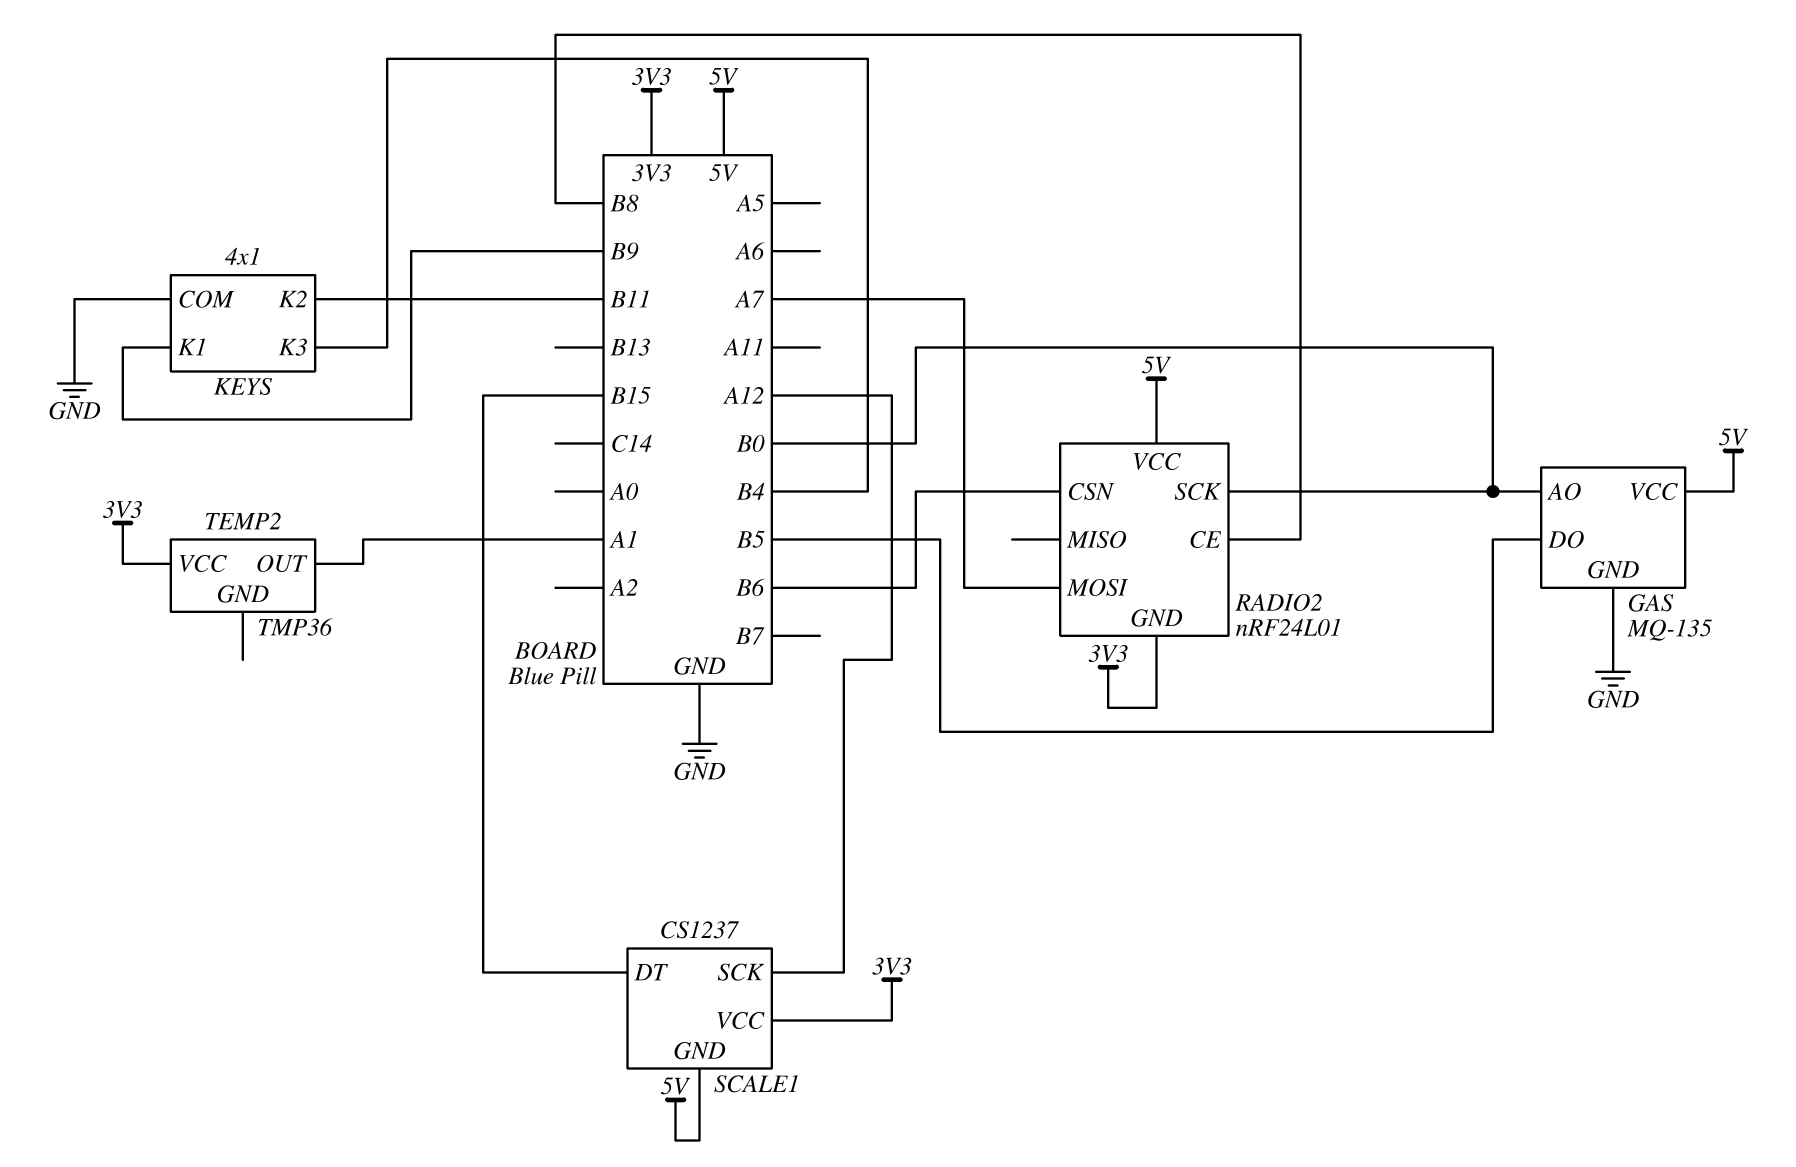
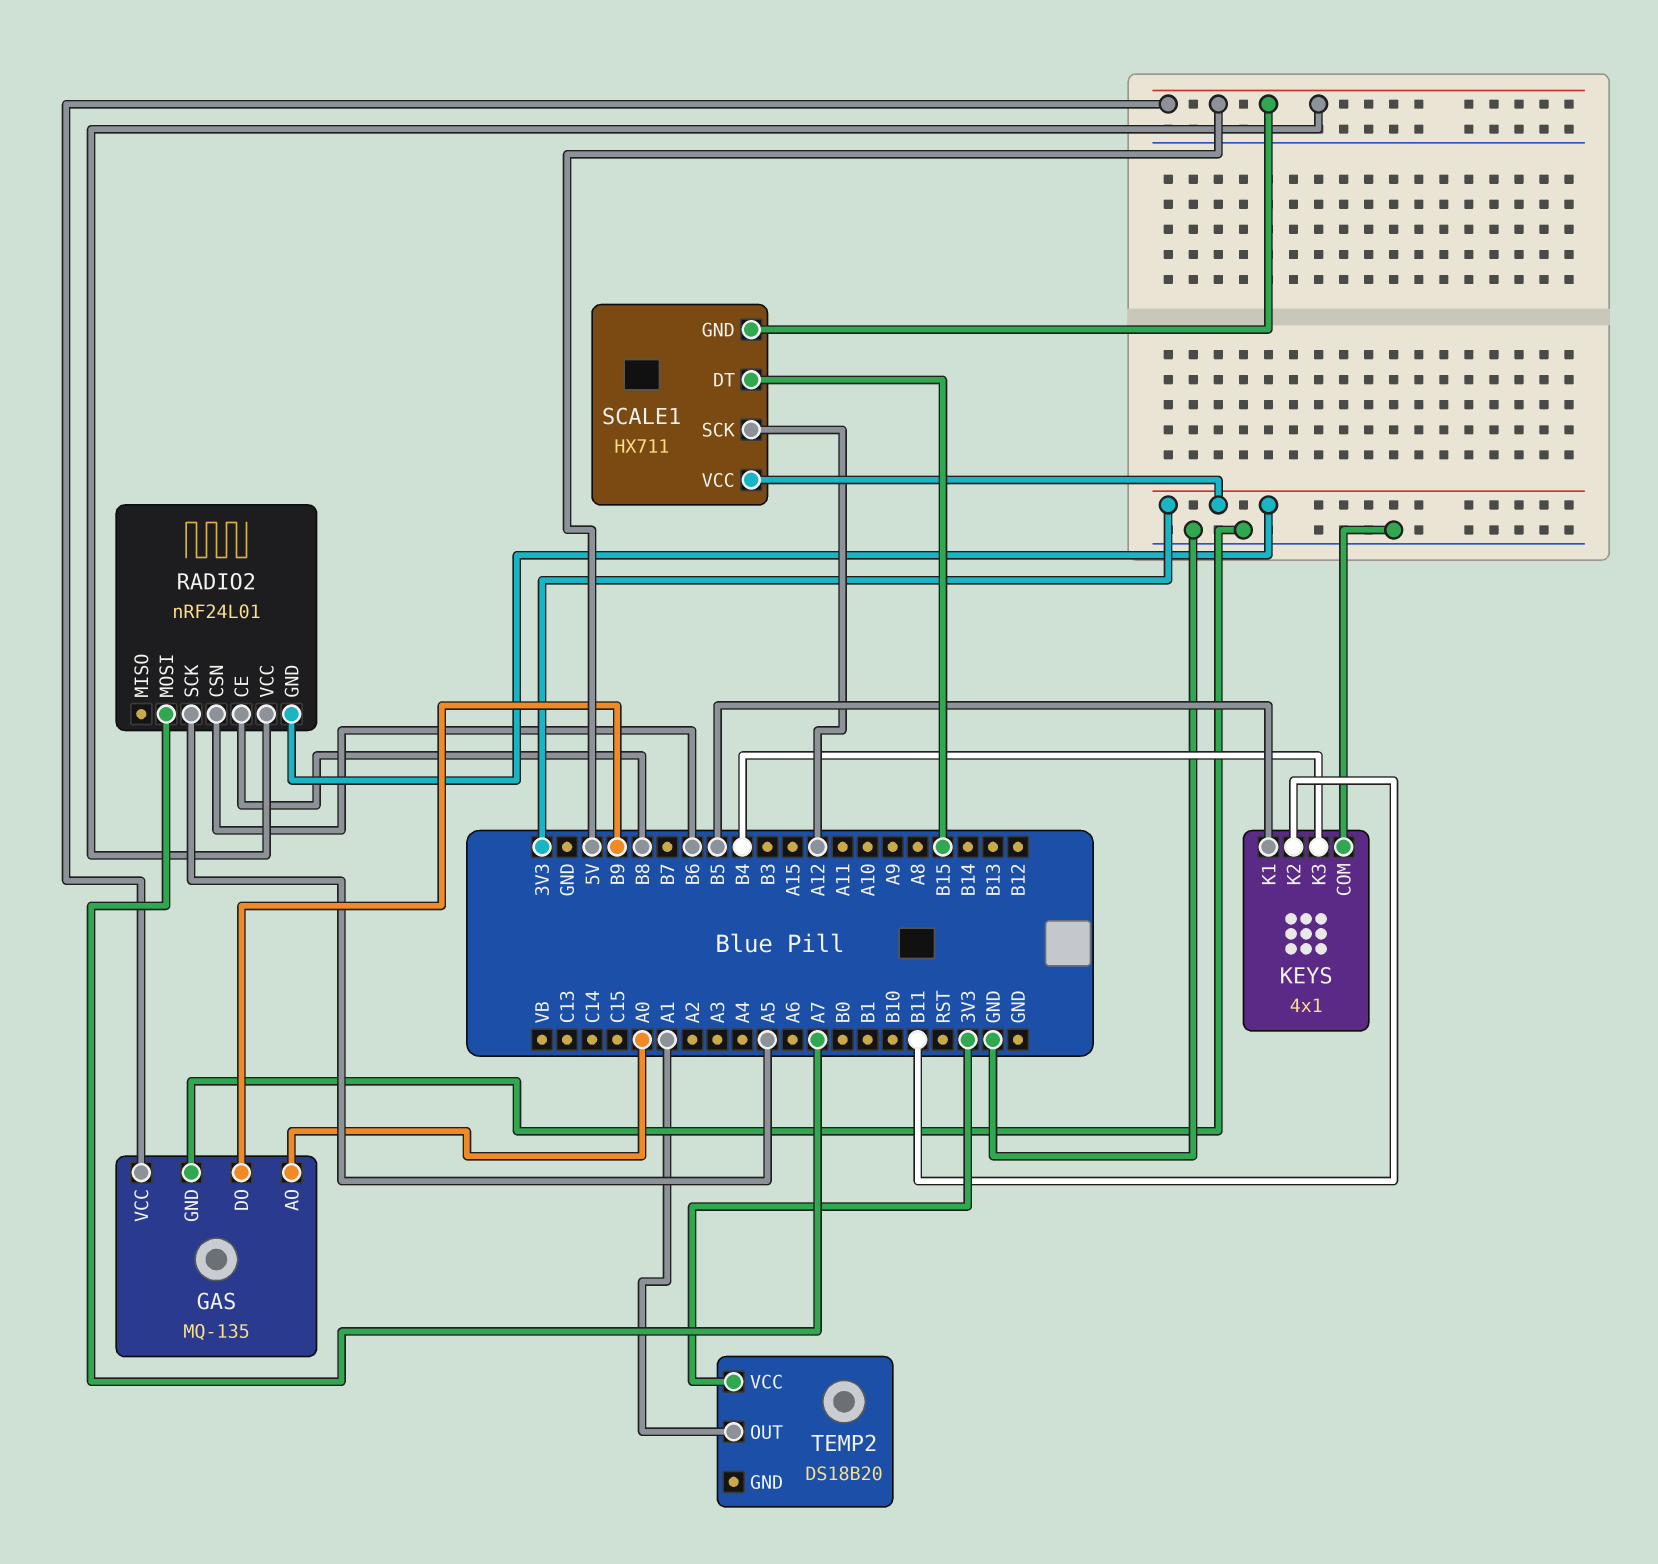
GAS pin AO: B0 -> A0
GAS pin DO: B5 -> B9
KEYS pin K1: B9 -> B5
RADIO2 pin SCK: B0 -> A5
SCALE1: CS1237 -> HX711
TEMP2: TMP36 -> DS18B20

